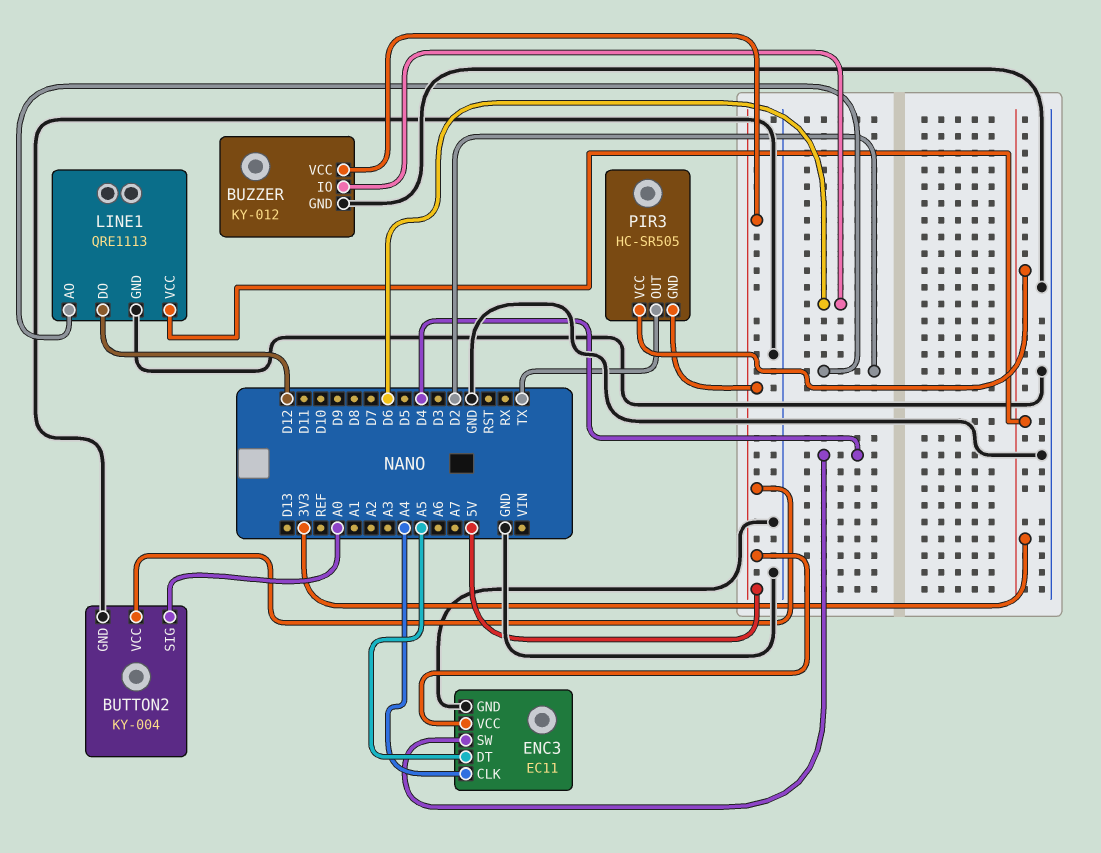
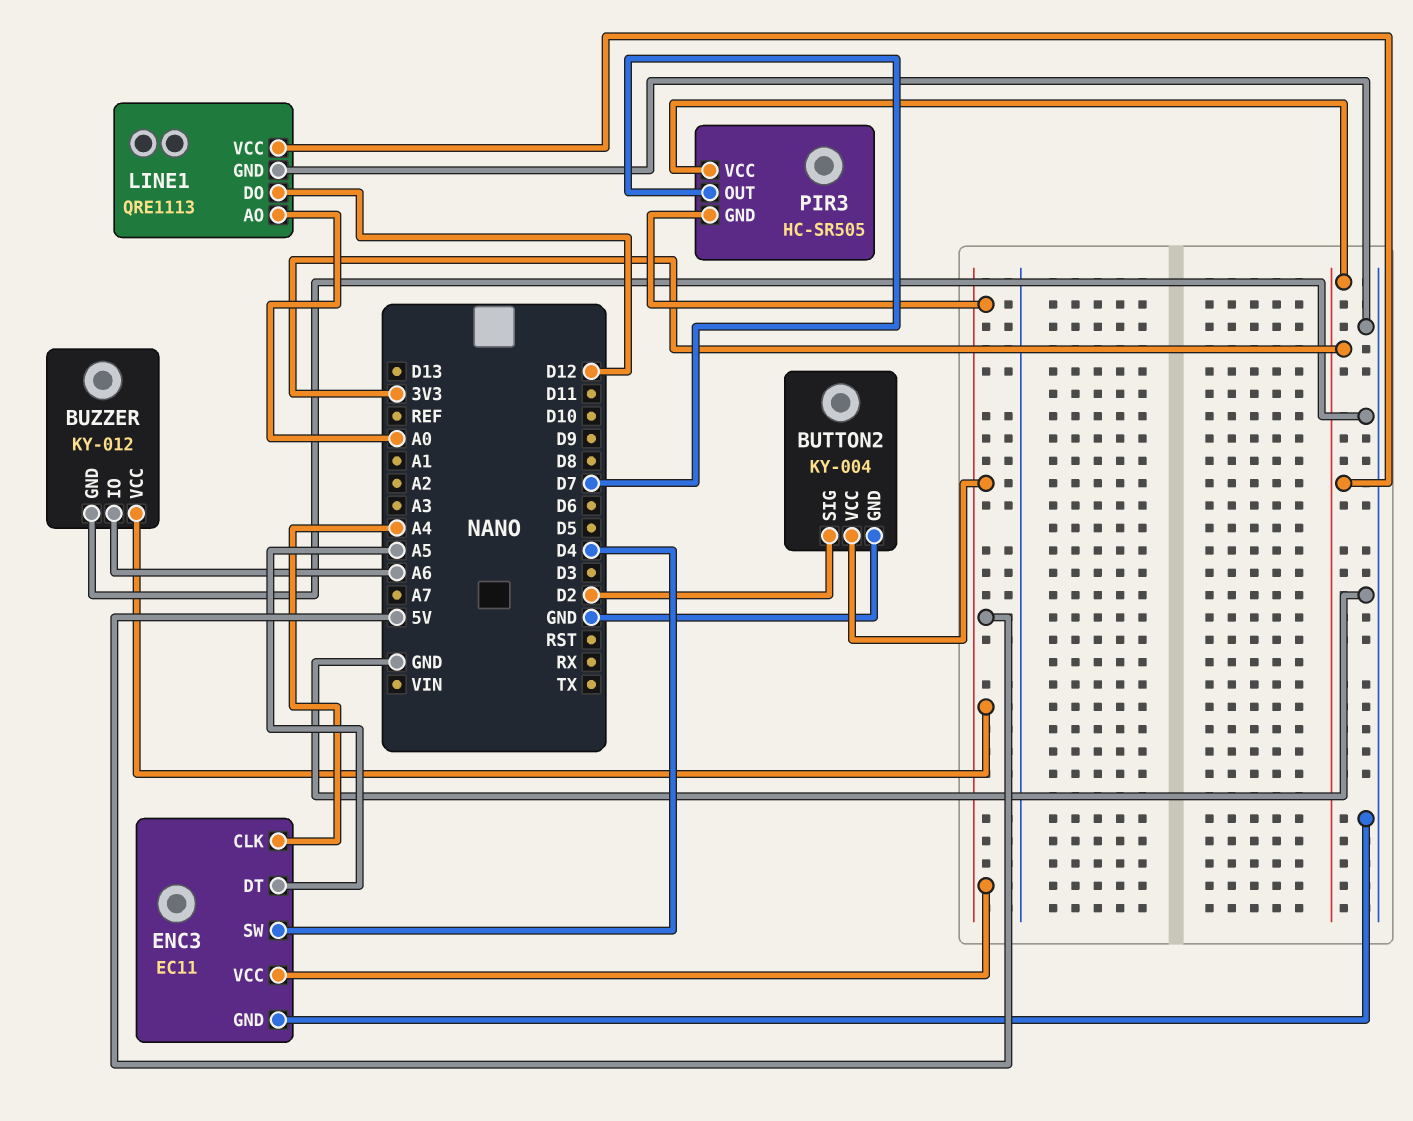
BUTTON2 pin SIG: A0 -> D2
BUZZER pin IO: D6 -> A6
LINE1 pin AO: D2 -> A0
PIR3 pin OUT: TX -> D7

